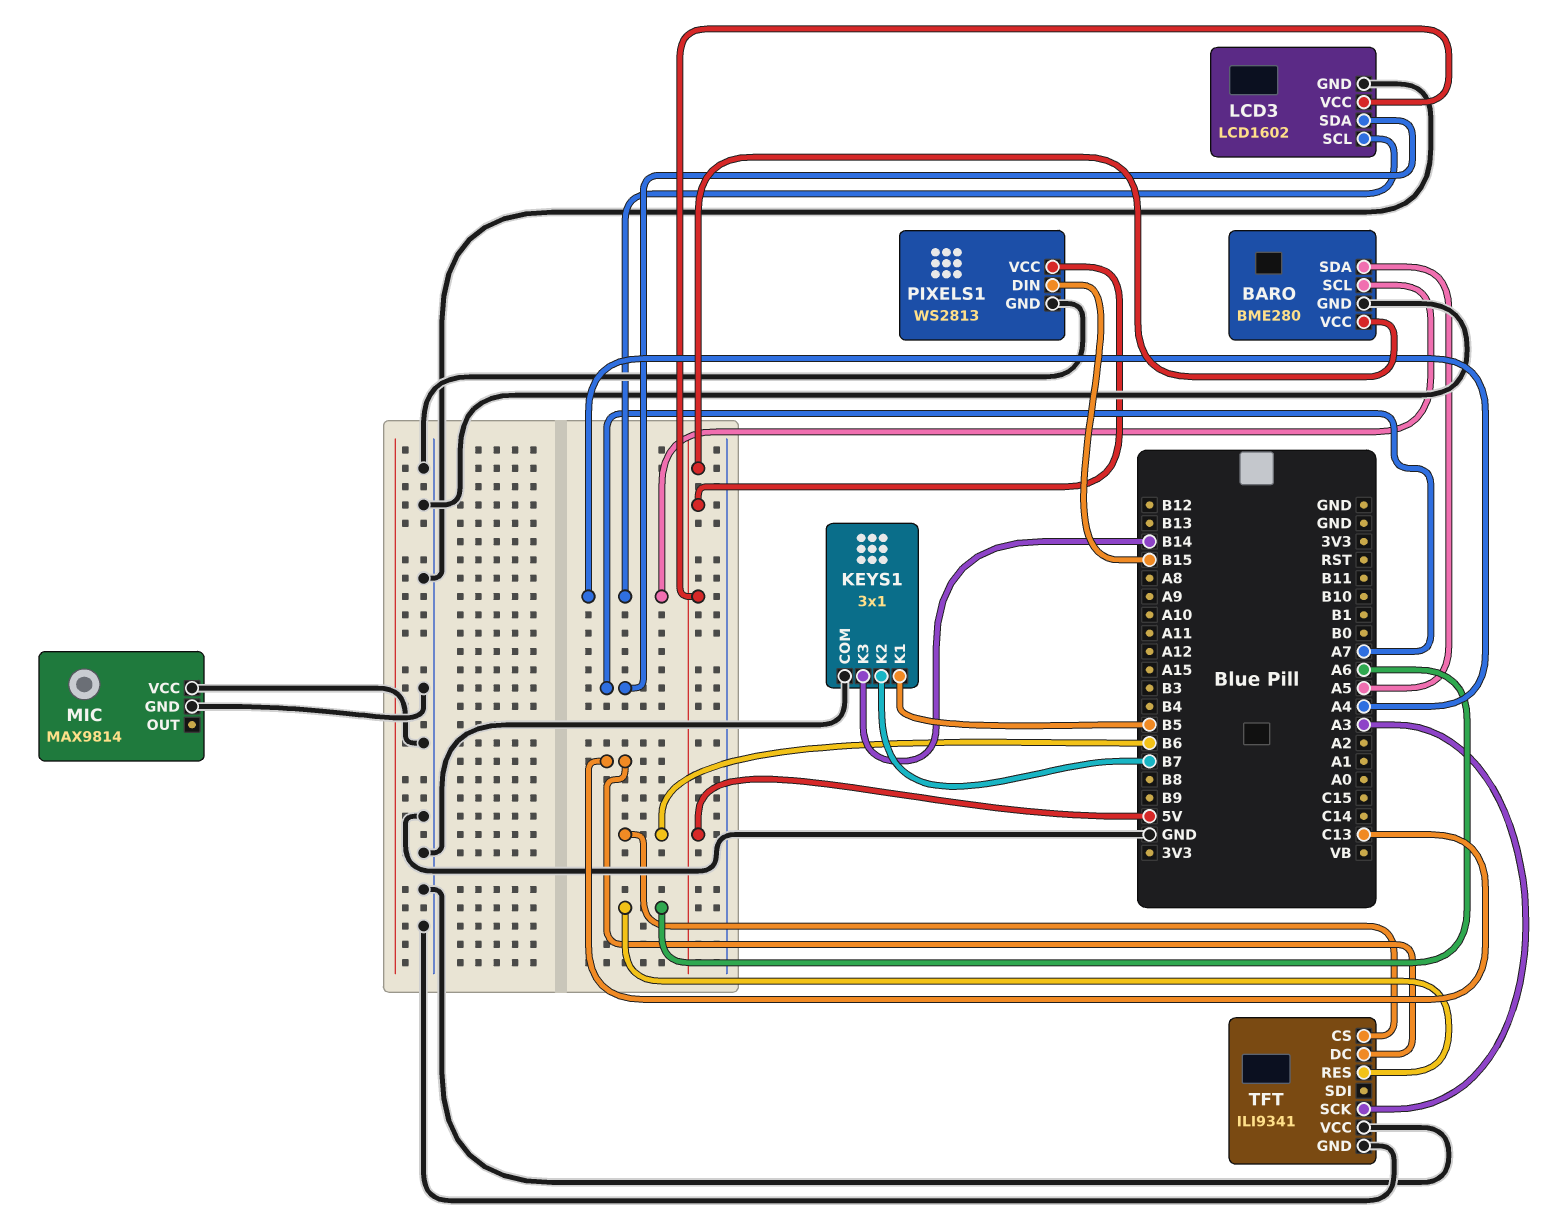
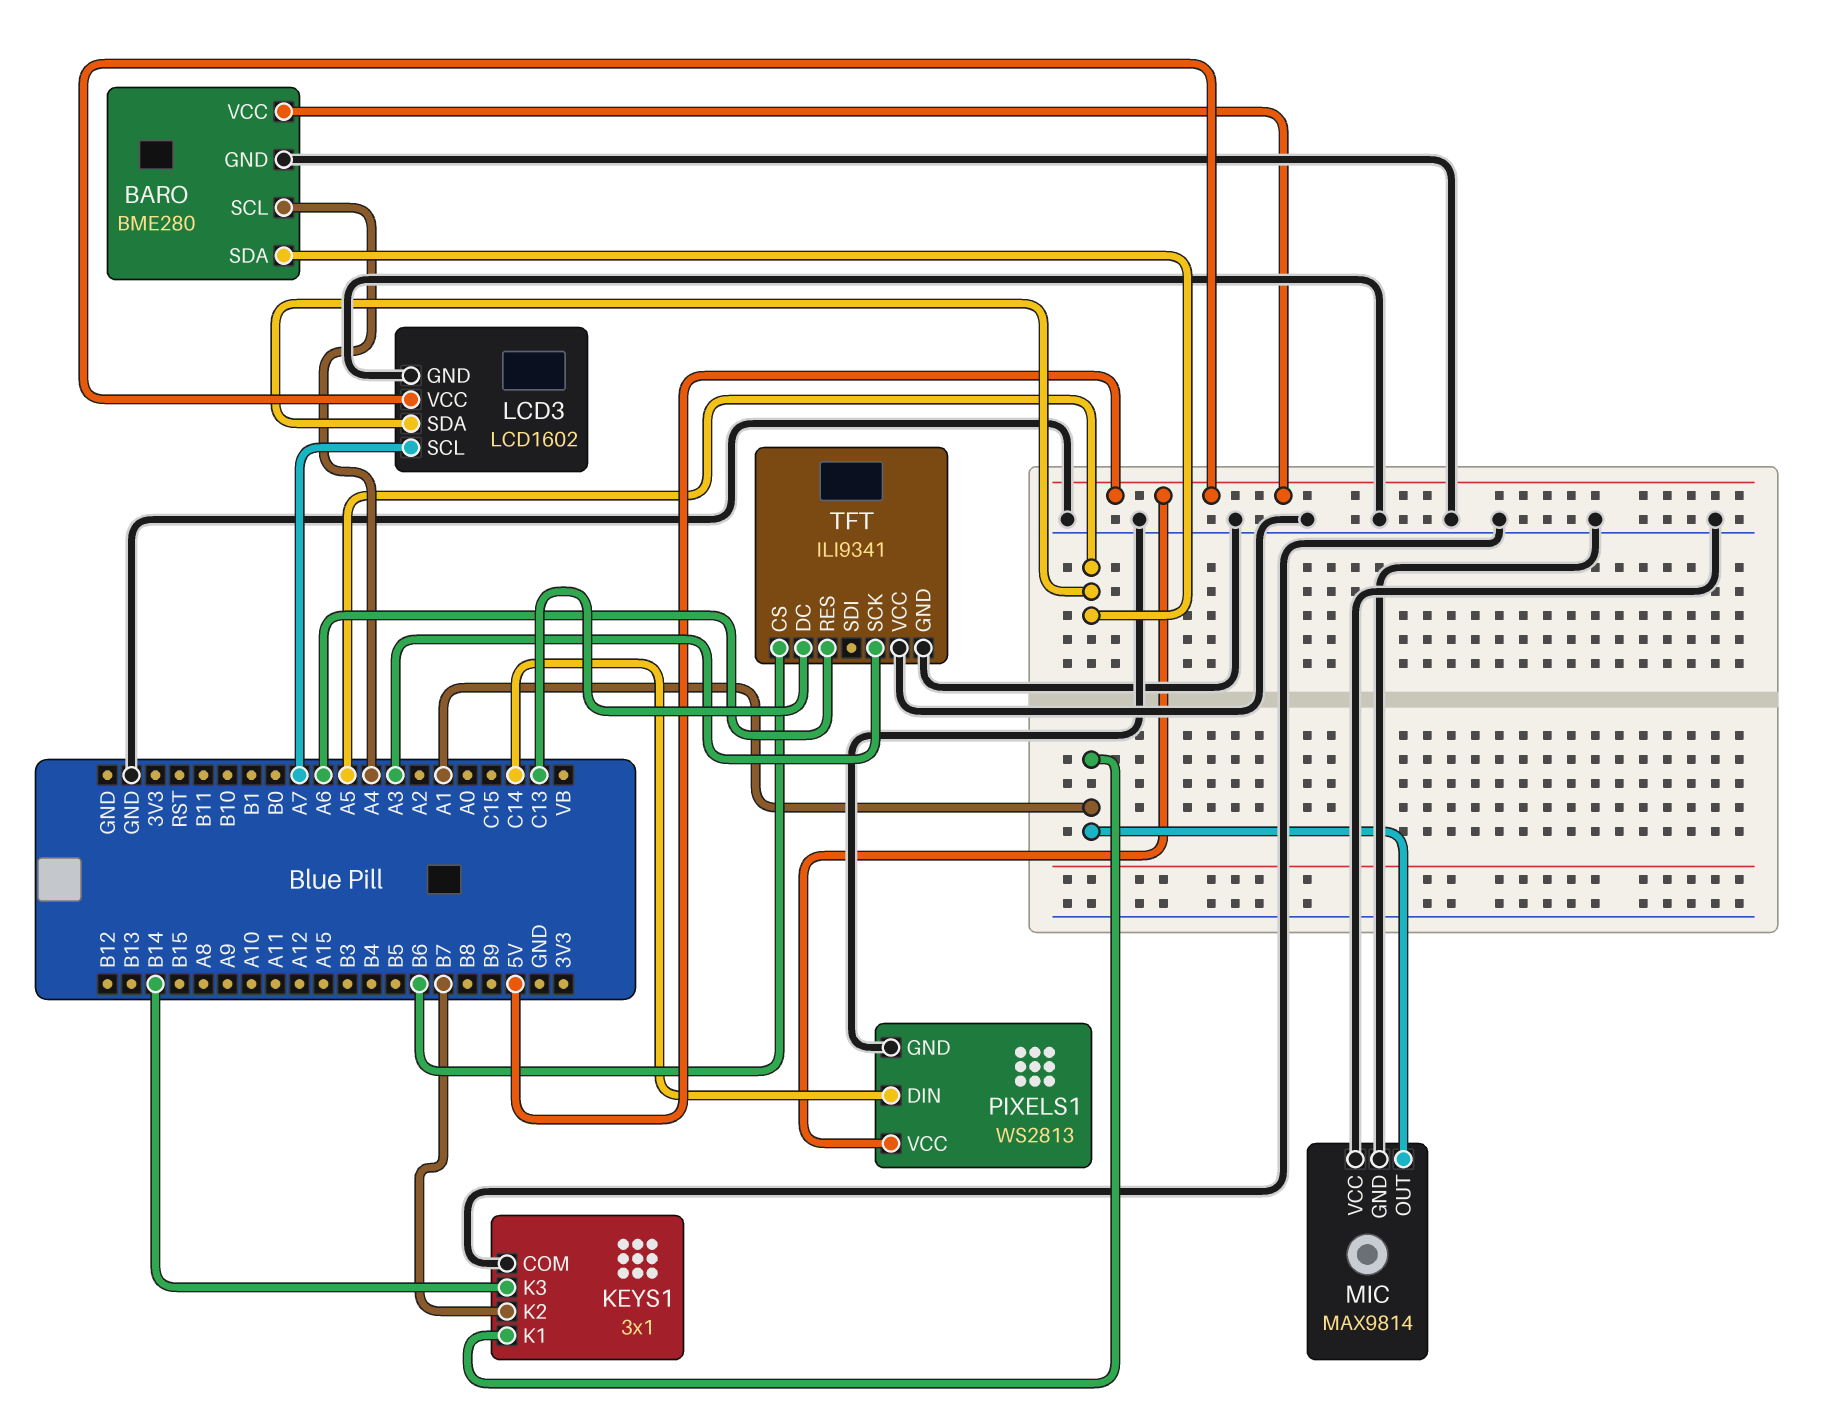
KEYS1 pin K1: B5 -> A1
LCD3 pin SCL: A4 -> A7
LCD3 pin SDA: A7 -> A5
MIC pin OUT: none -> A1
PIXELS1 pin DIN: B15 -> C14

